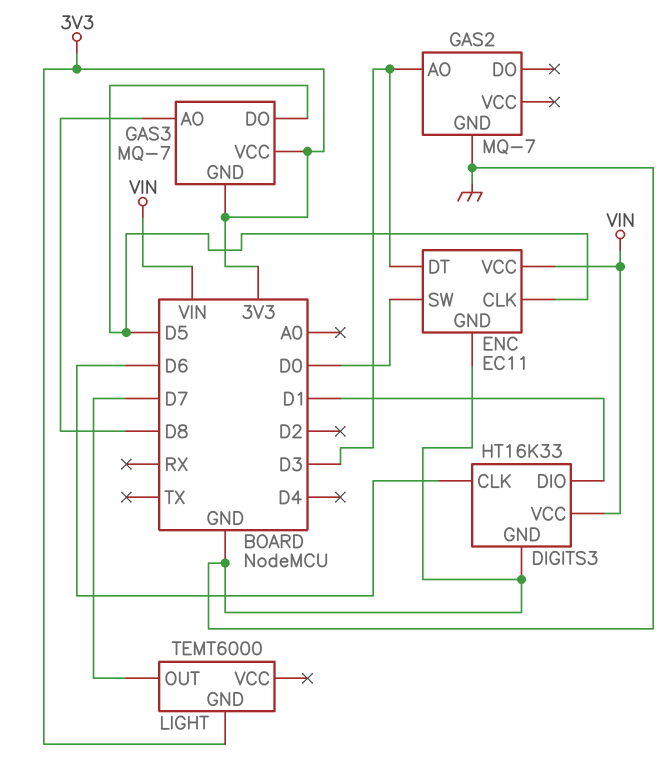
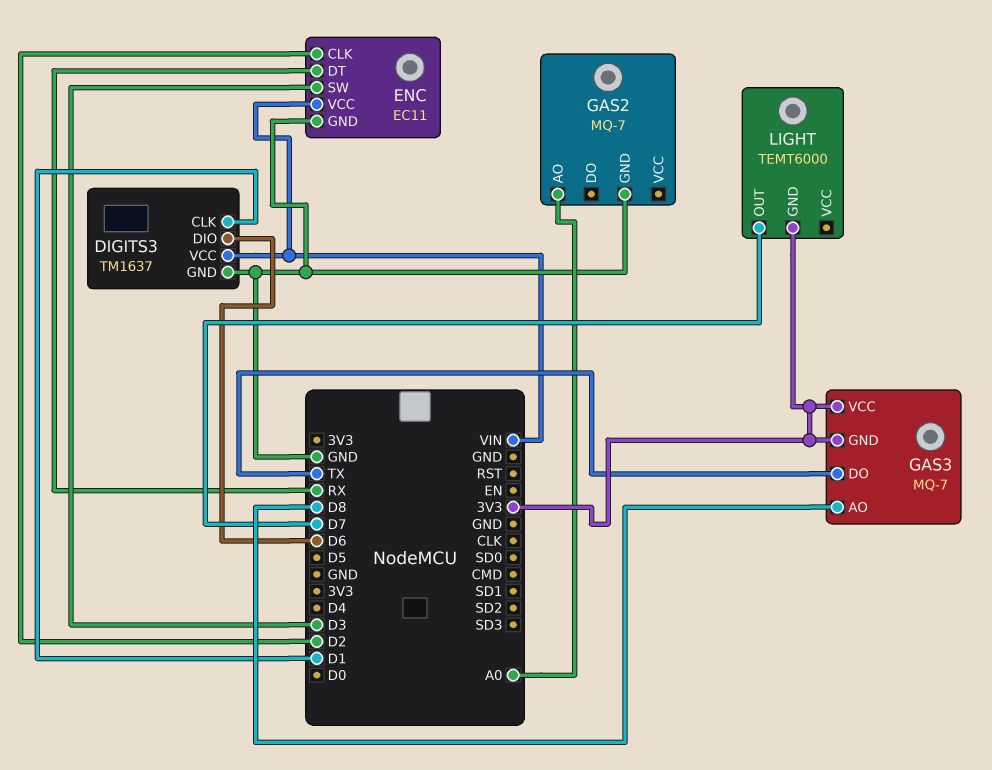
DIGITS3: HT16K33 -> TM1637
DIGITS3 pin CLK: D6 -> D1
DIGITS3 pin DIO: D1 -> D6
ENC pin CLK: D5 -> D2
ENC pin DT: D3 -> RX
ENC pin SW: D0 -> D3
GAS2 pin AO: D3 -> A0
GAS3 pin DO: D5 -> TX

